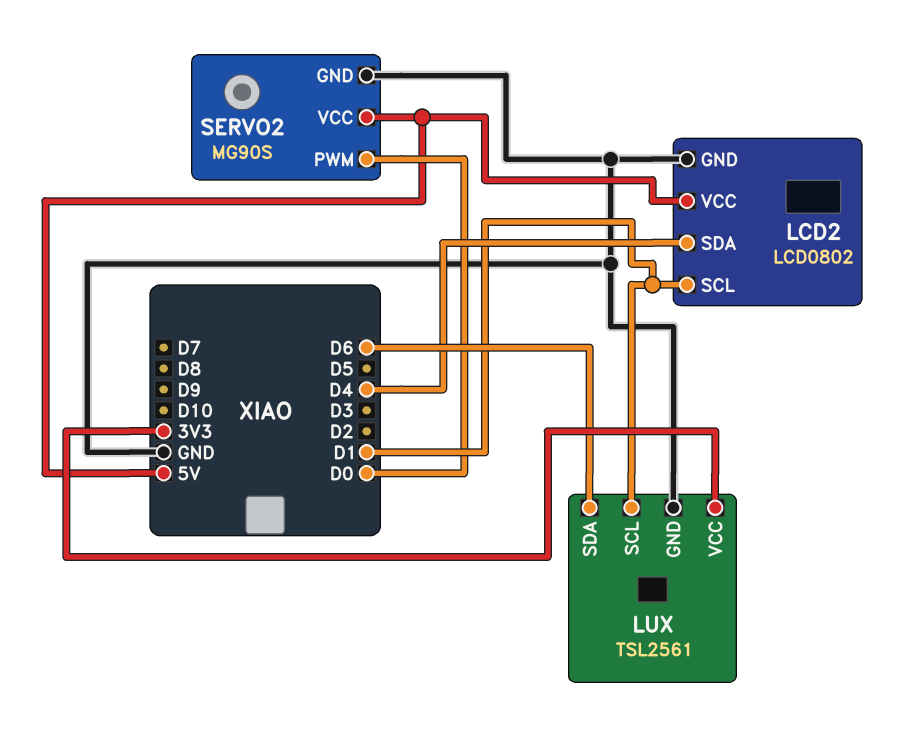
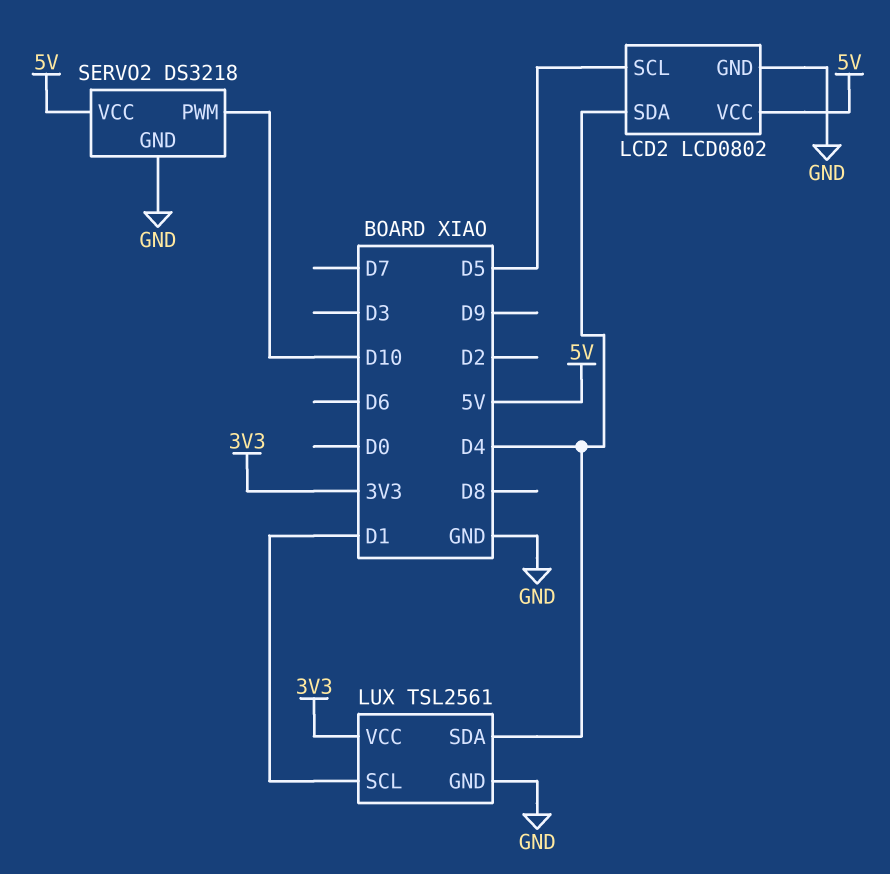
LCD2 pin SCL: D1 -> D5
LUX pin SDA: D6 -> D4
SERVO2: MG90S -> DS3218
SERVO2 pin PWM: D0 -> D10

